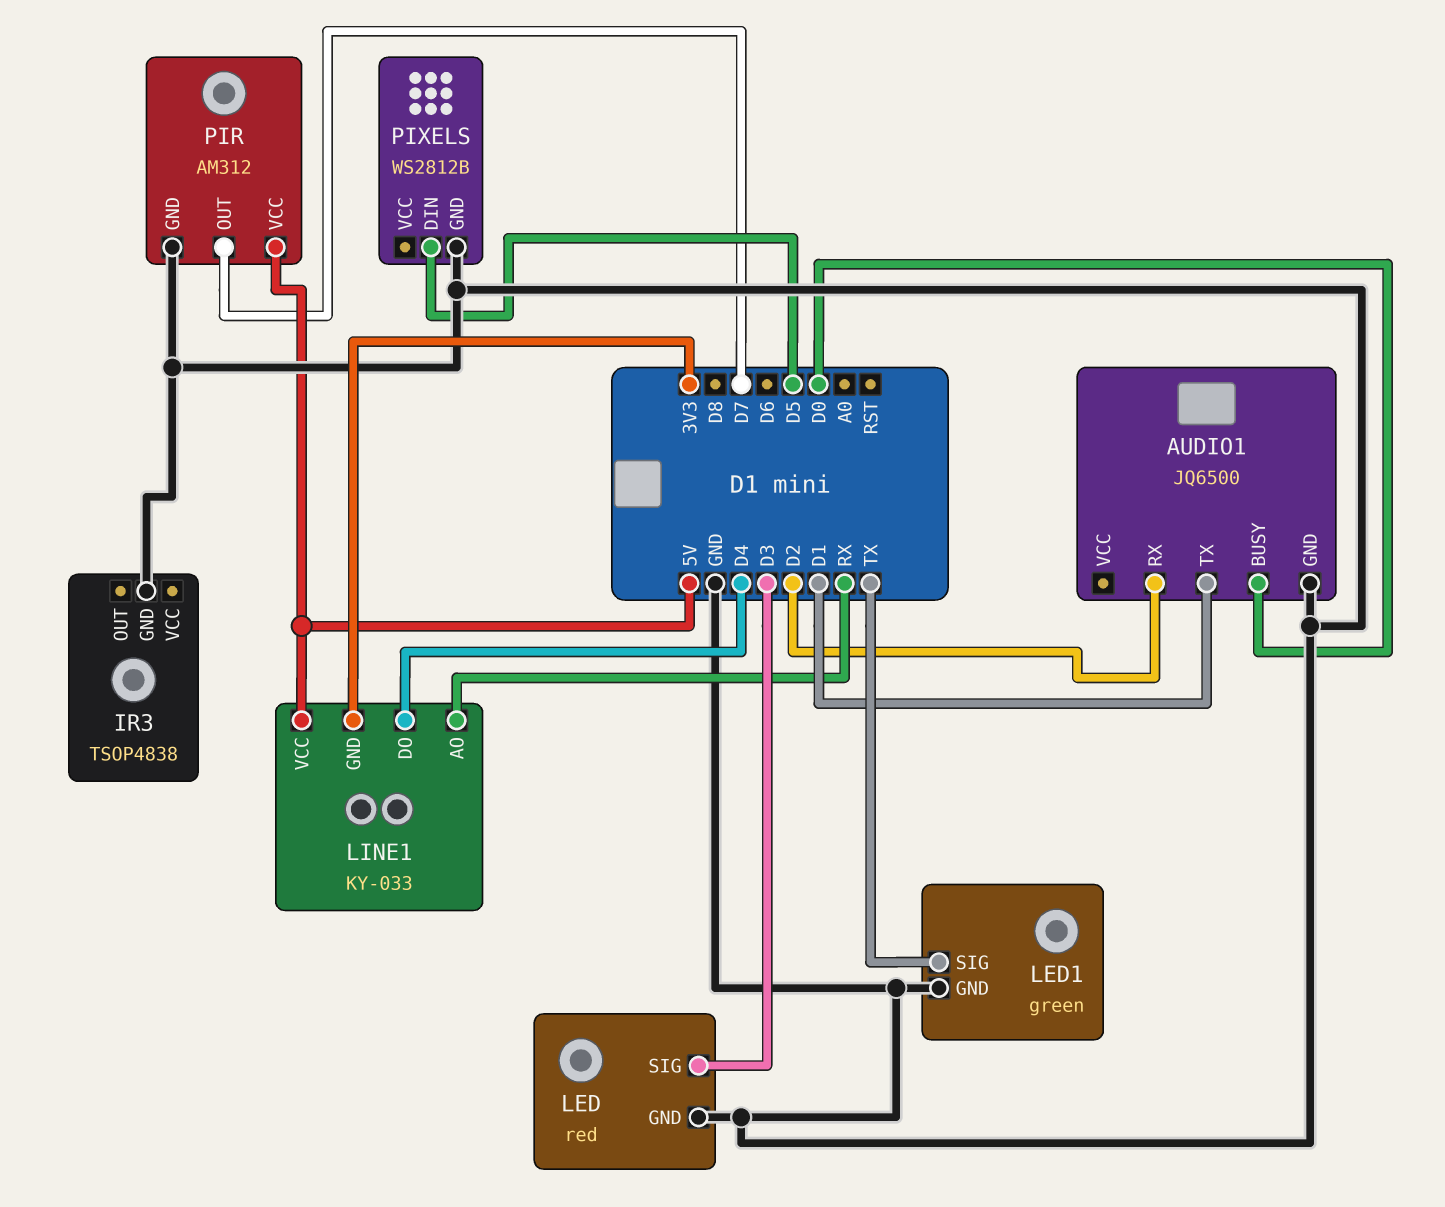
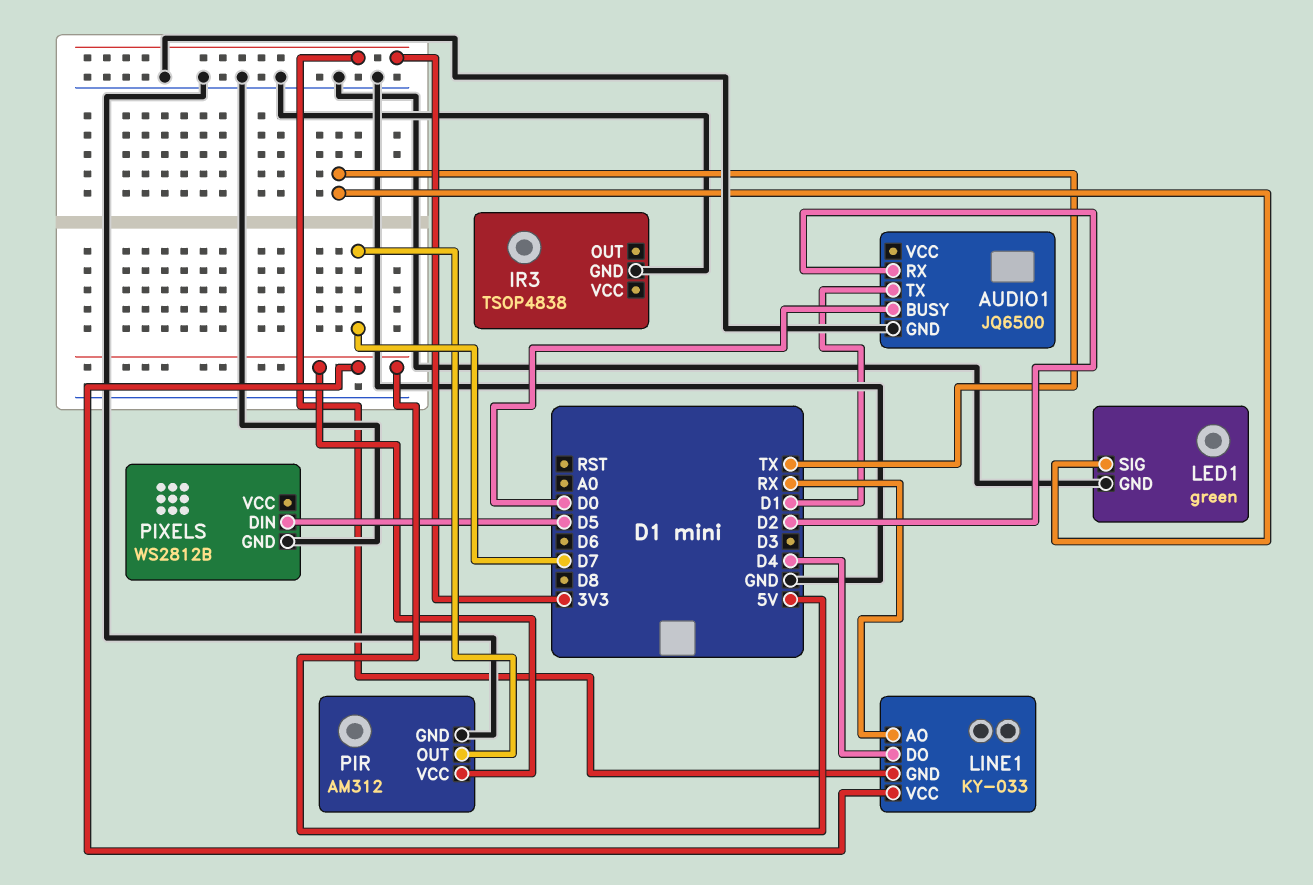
LED: red -> none
LED pin GND: GND -> none
LED pin SIG: D3 -> none

